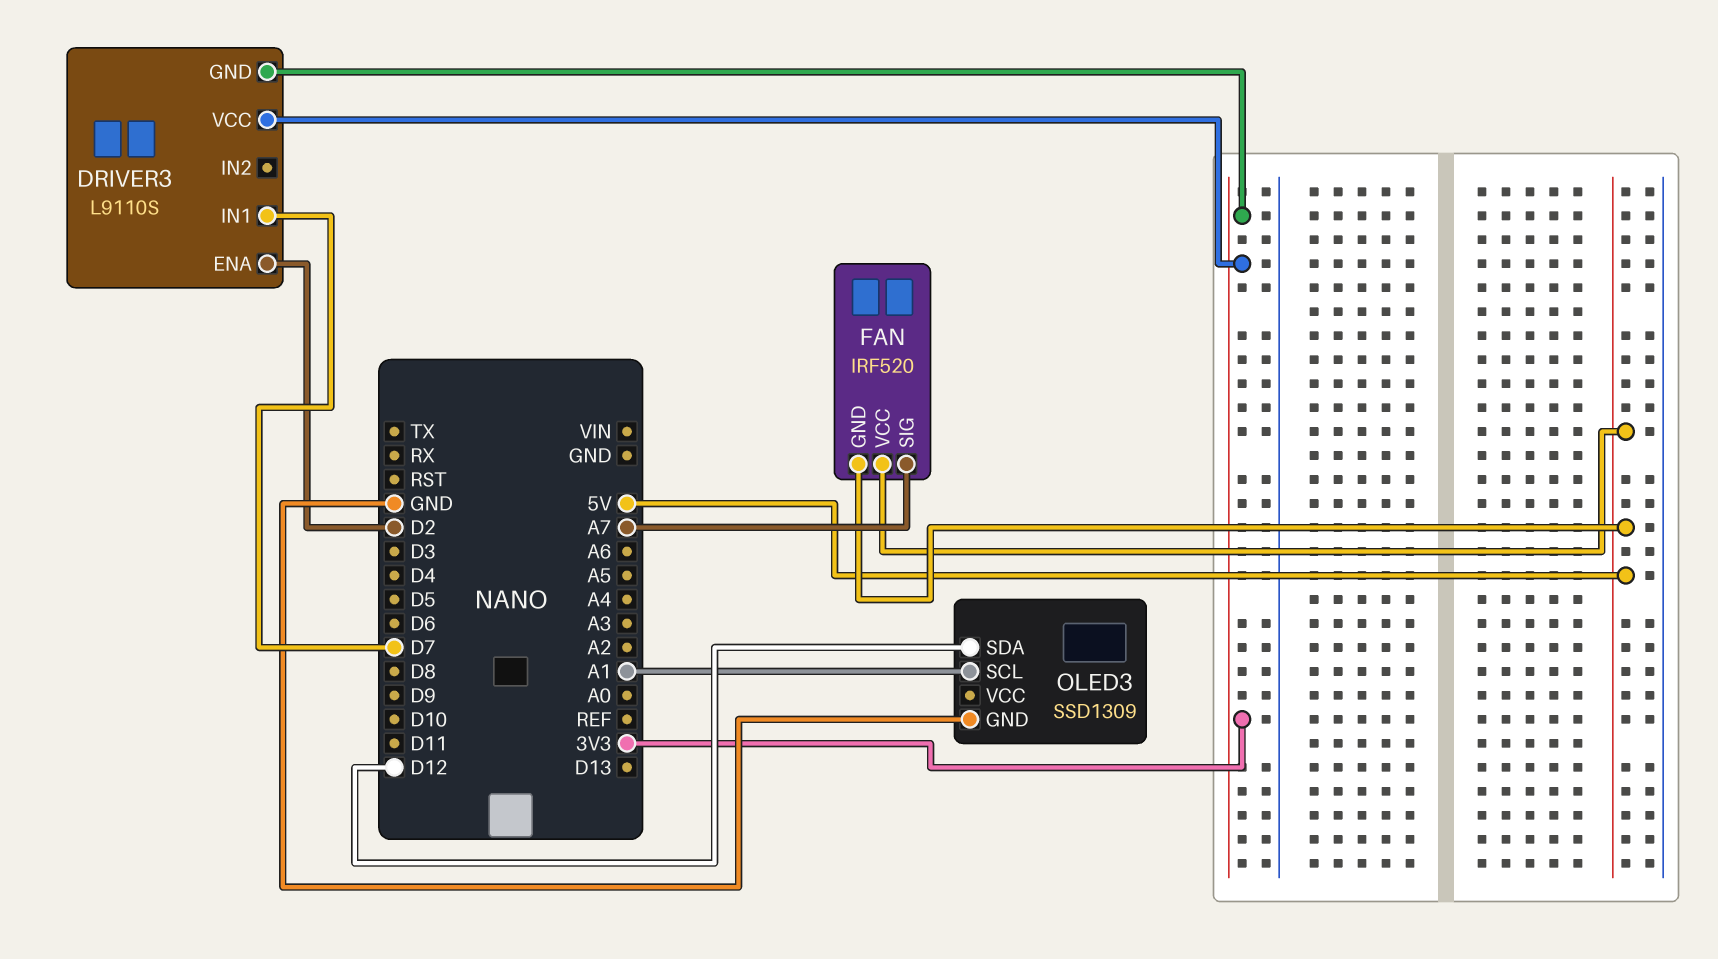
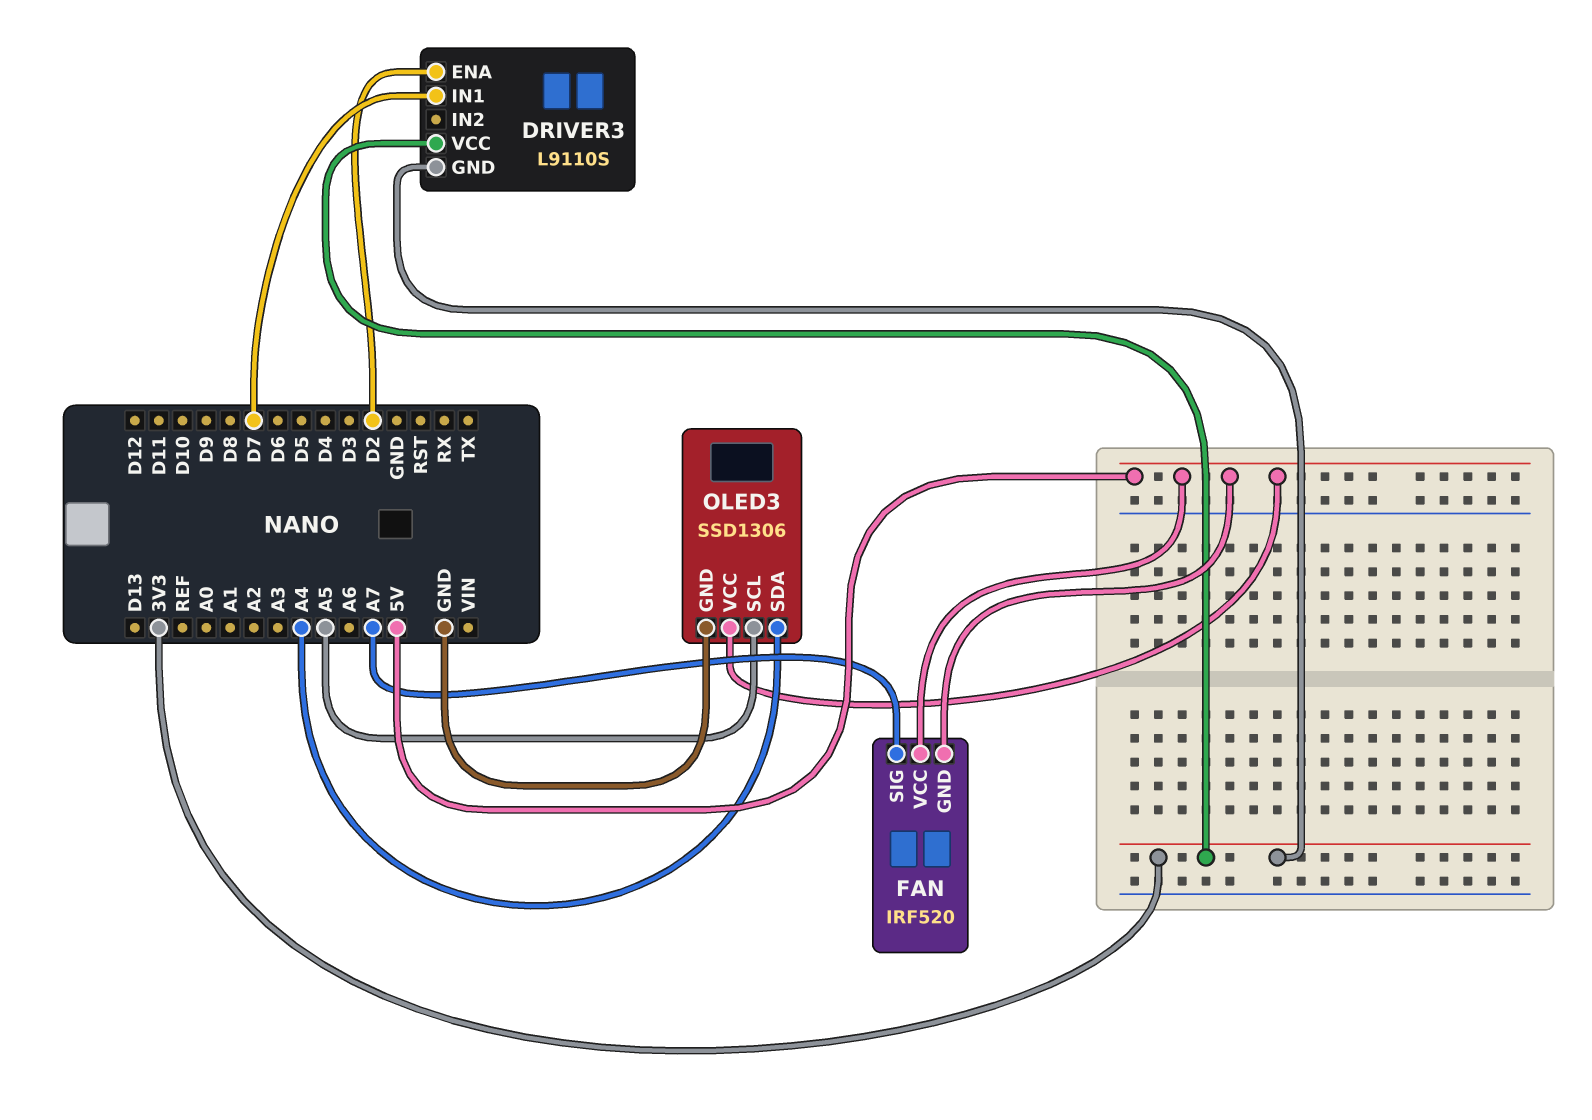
OLED3: SSD1309 -> SSD1306
OLED3 pin SCL: A1 -> A5
OLED3 pin SDA: D12 -> A4
OLED3 pin VCC: none -> 5V

